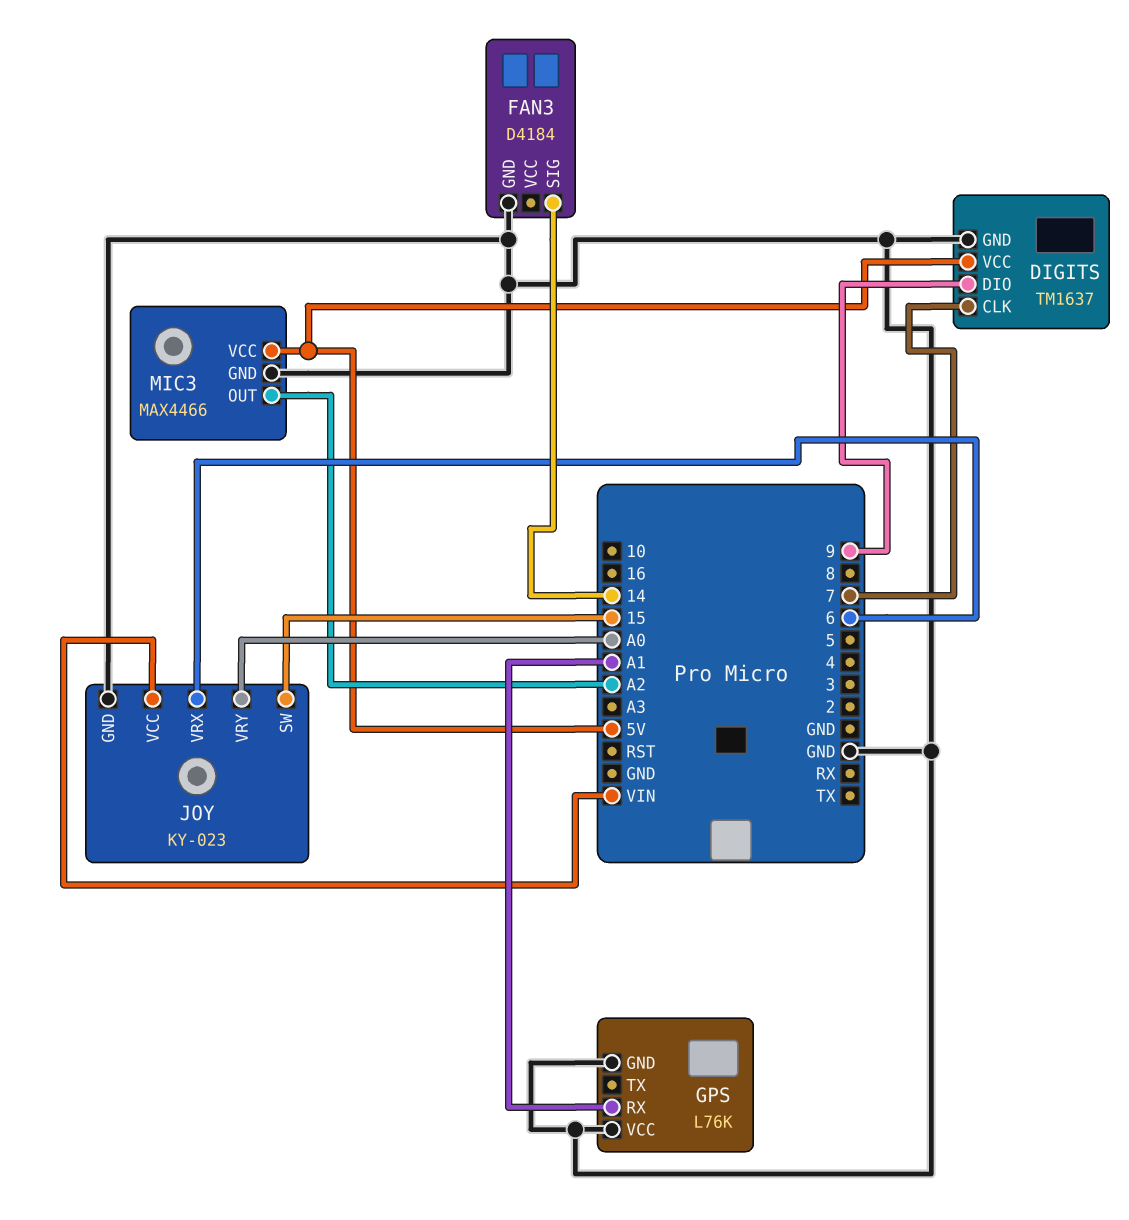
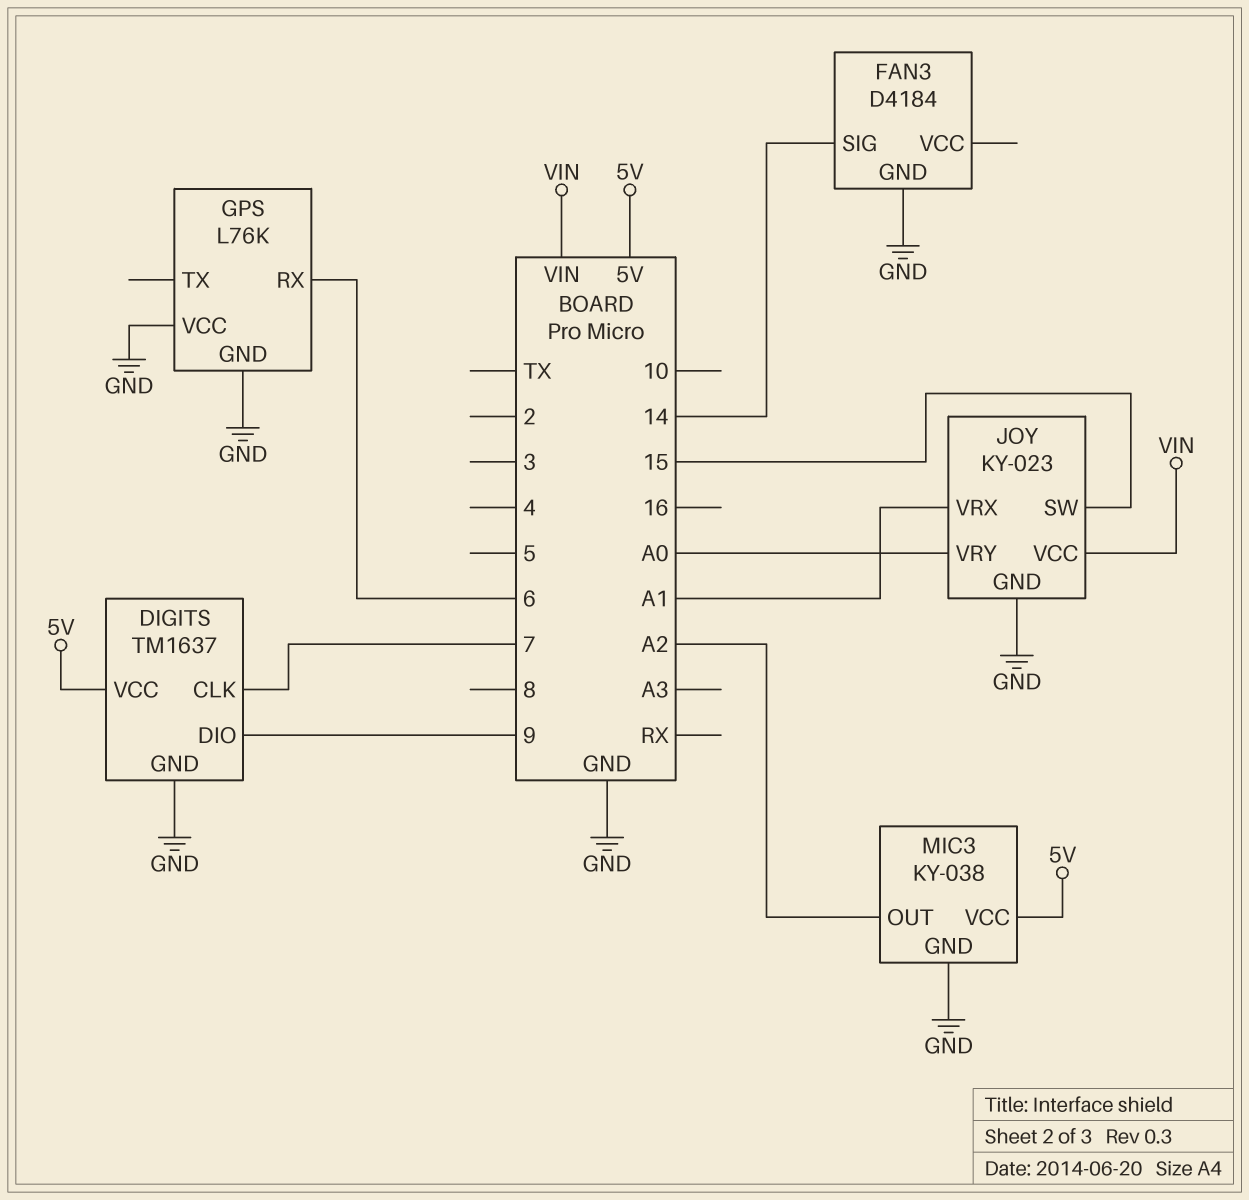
GPS pin RX: A1 -> 6
JOY pin VRX: 6 -> A1
MIC3: MAX4466 -> KY-038

